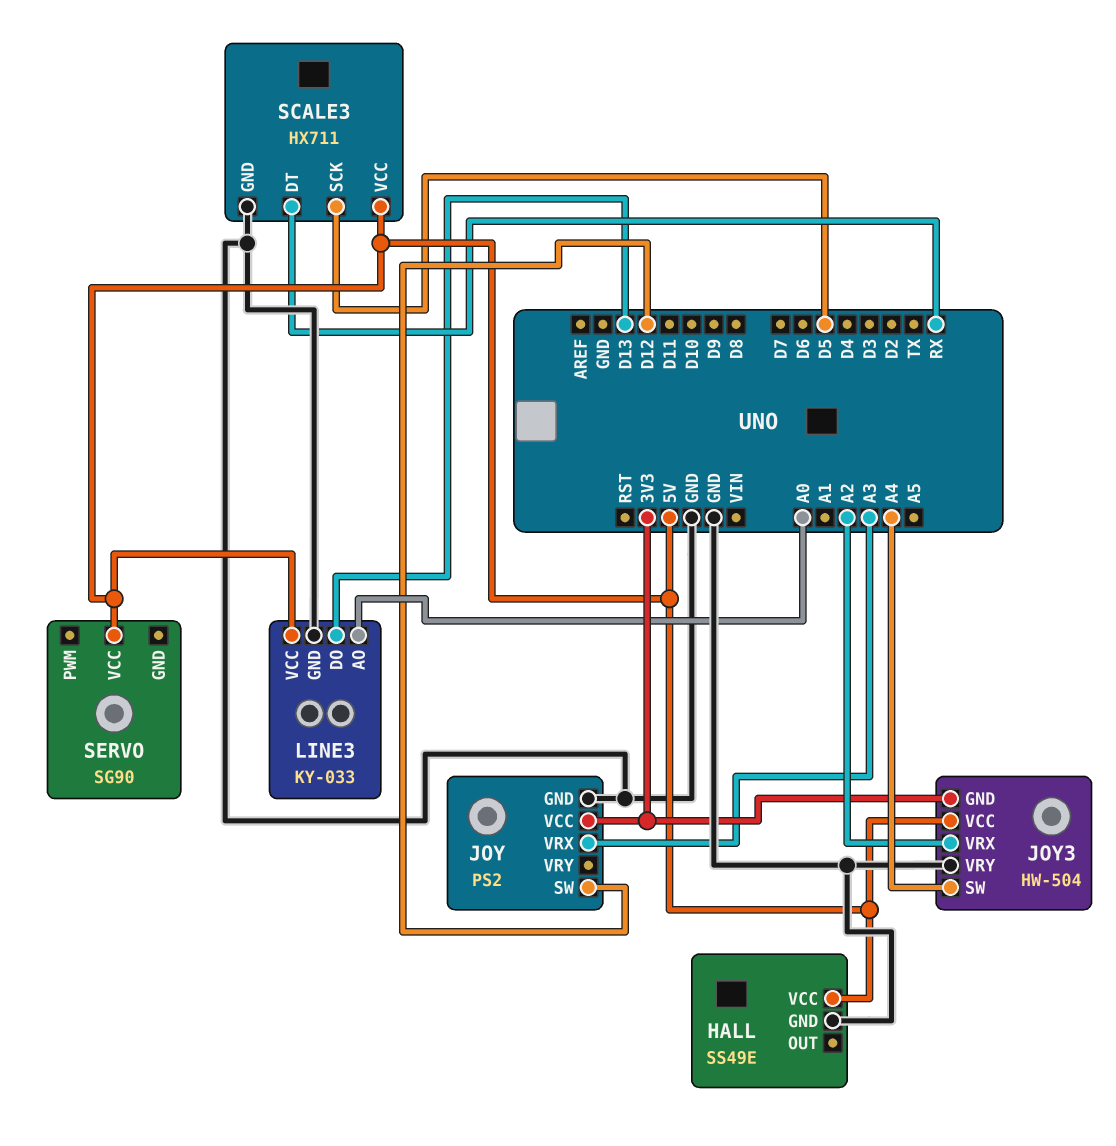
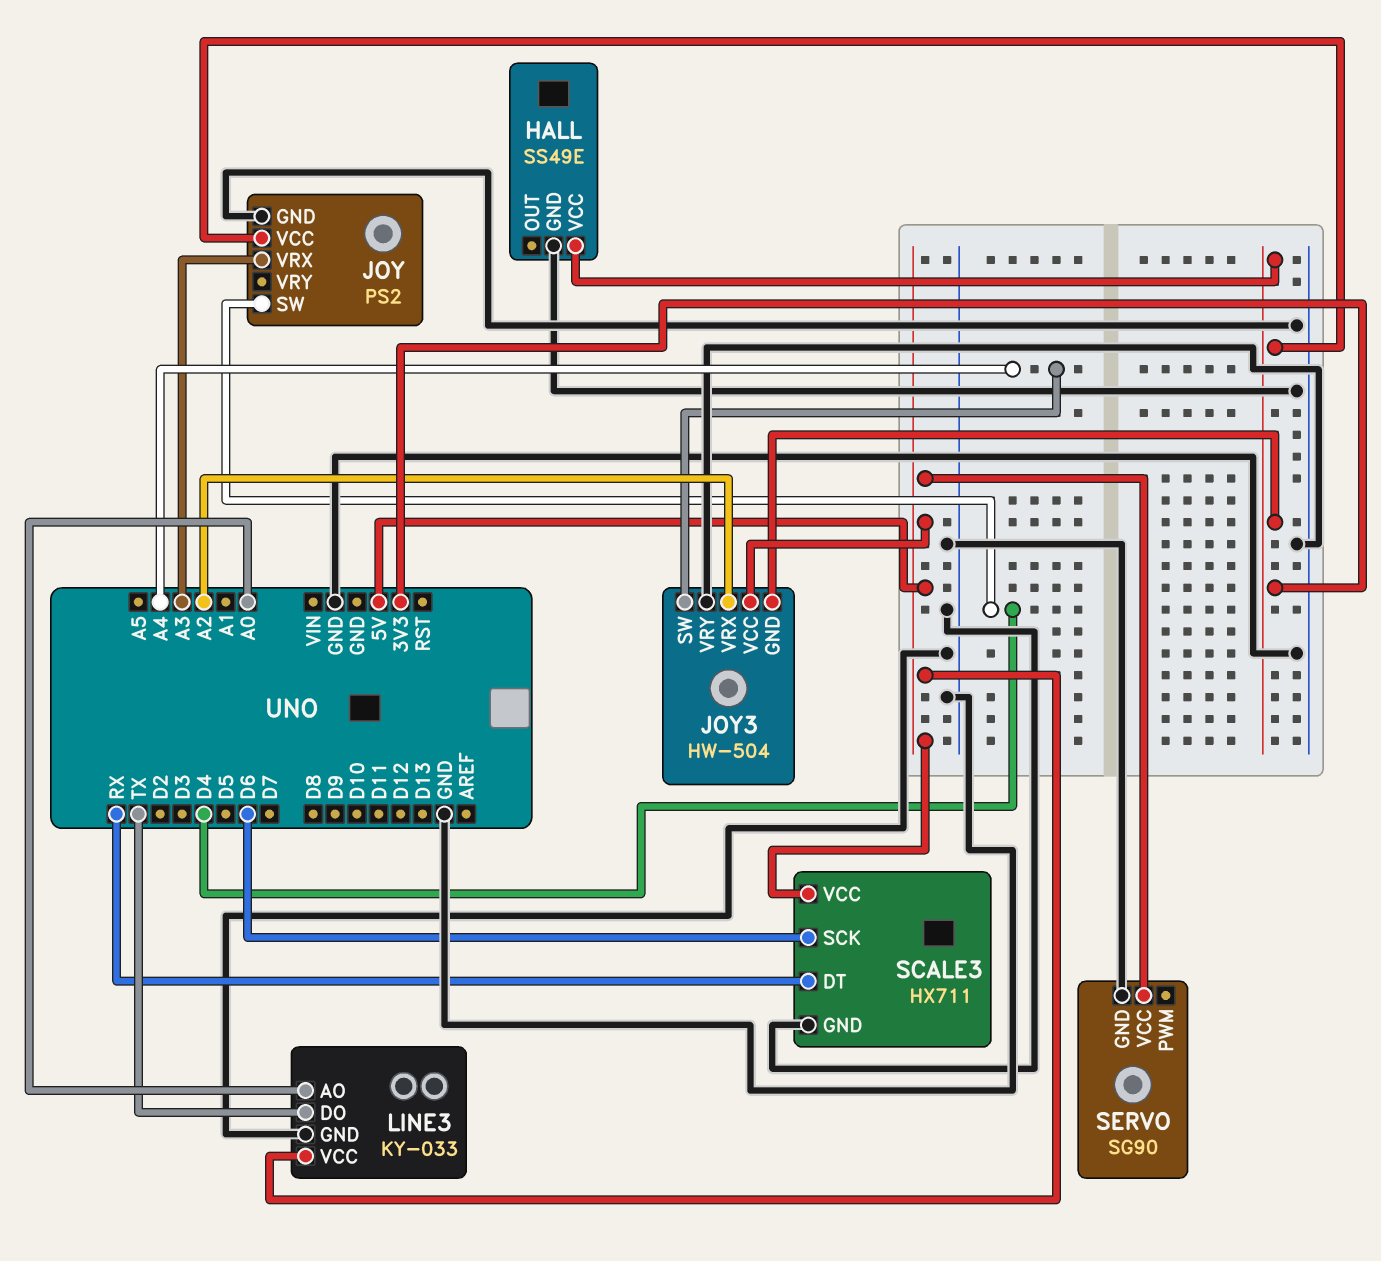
HALL pin VCC: 5V -> 3V3
JOY pin SW: D12 -> D4
LINE3 pin DO: D13 -> TX
SCALE3 pin SCK: D5 -> D6
SERVO pin GND: none -> GND

